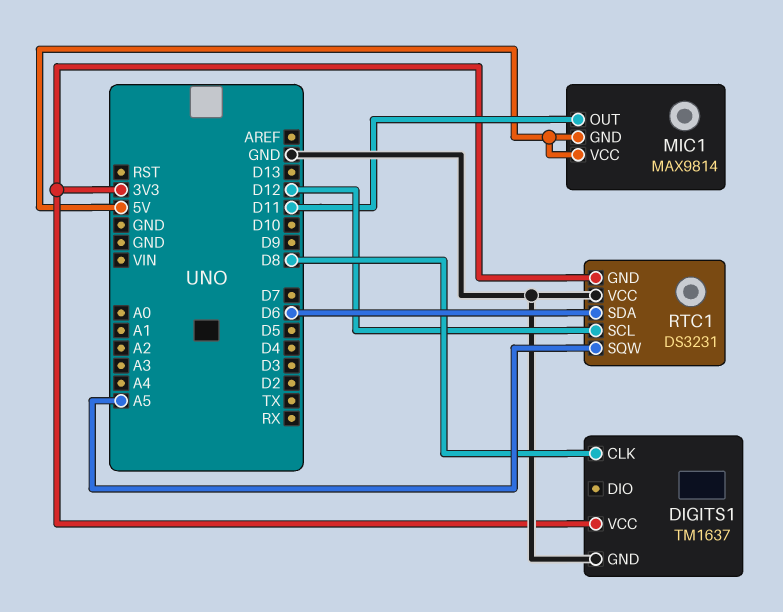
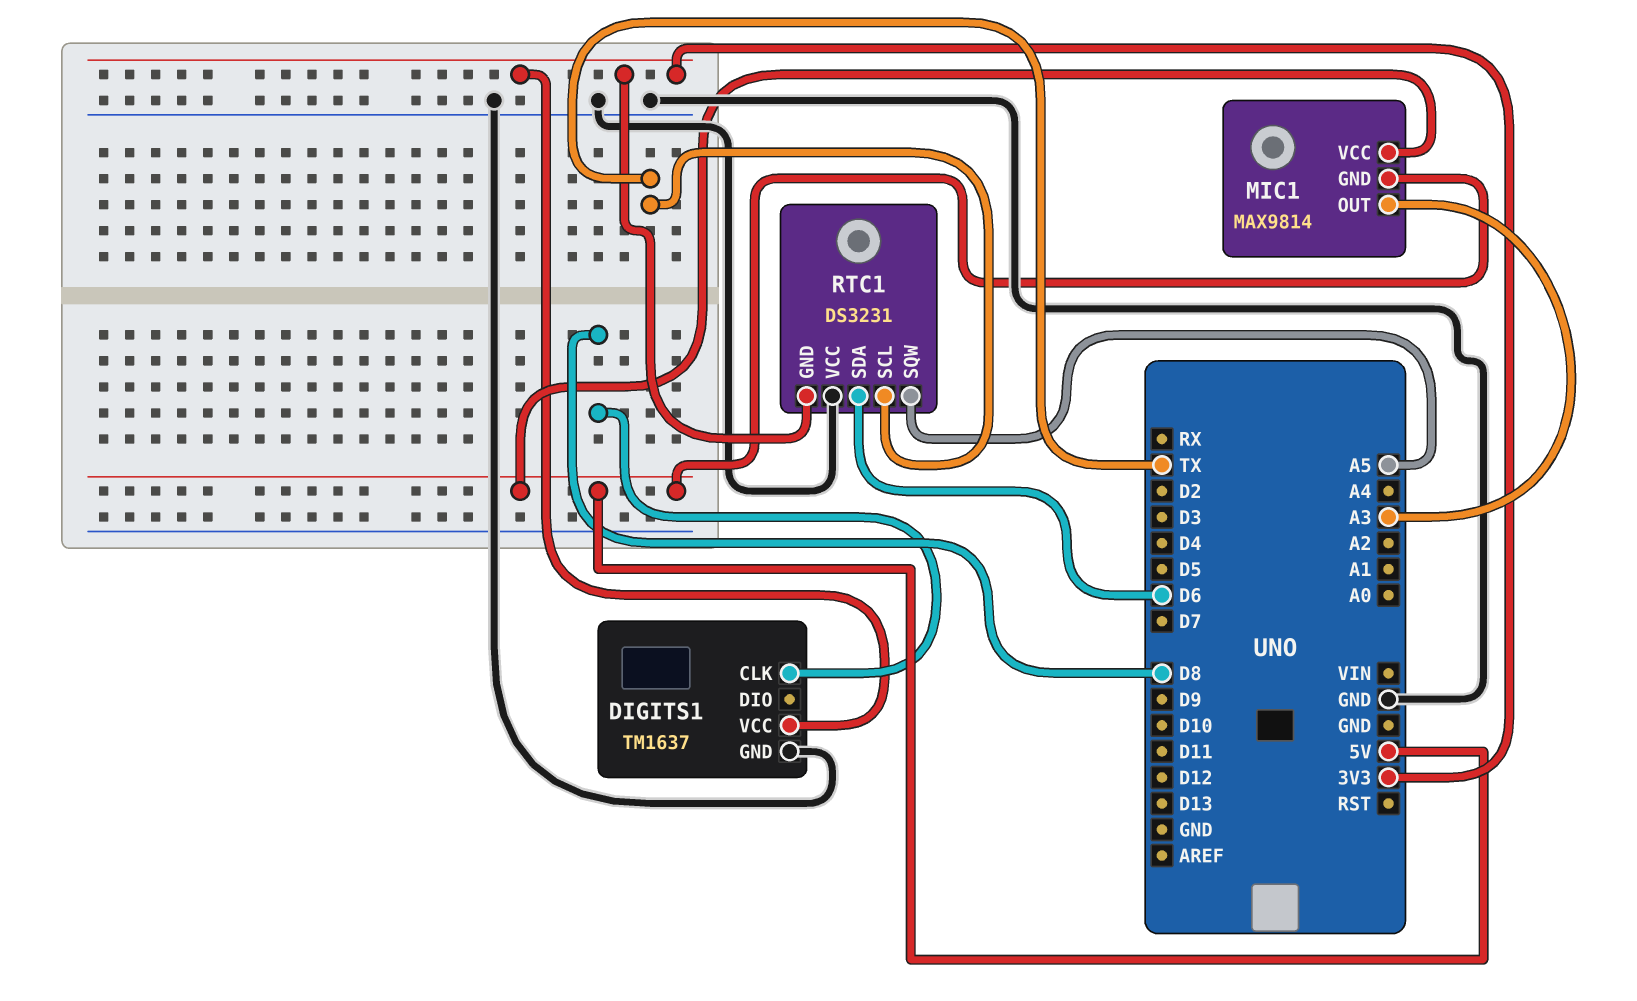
MIC1 pin OUT: D11 -> A3
RTC1 pin SCL: D12 -> TX

